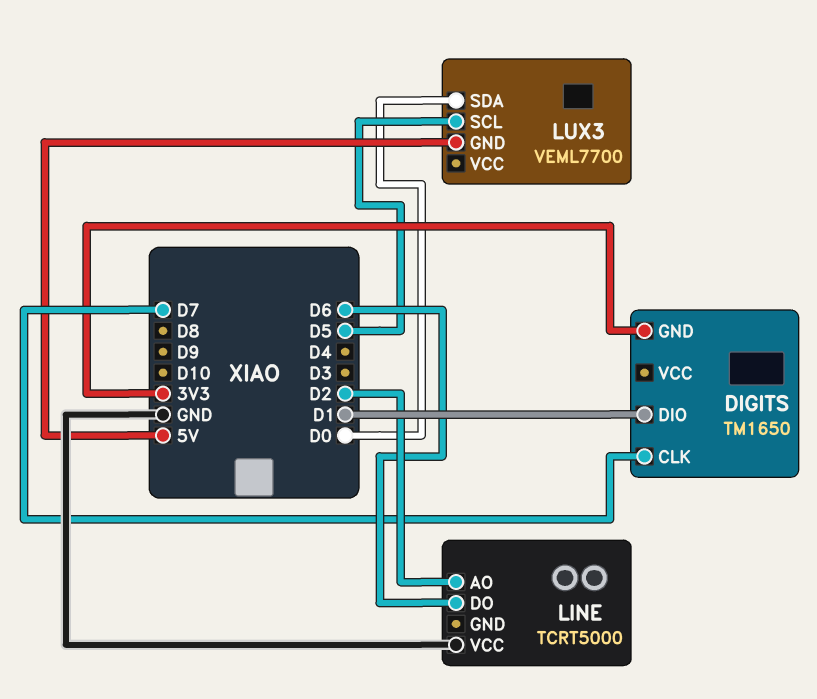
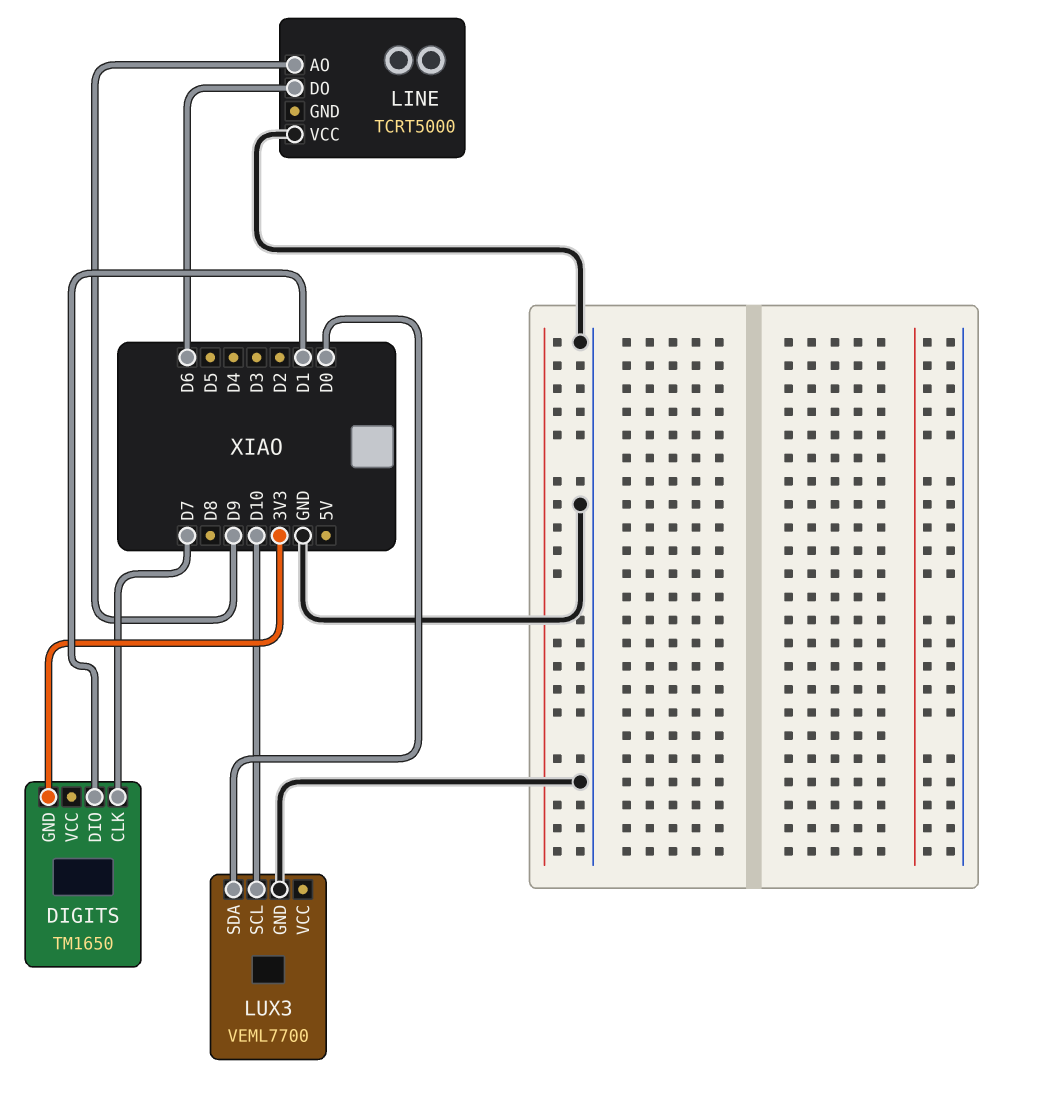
LINE pin AO: D2 -> D9
LUX3 pin GND: 5V -> GND
LUX3 pin SCL: D5 -> D10

